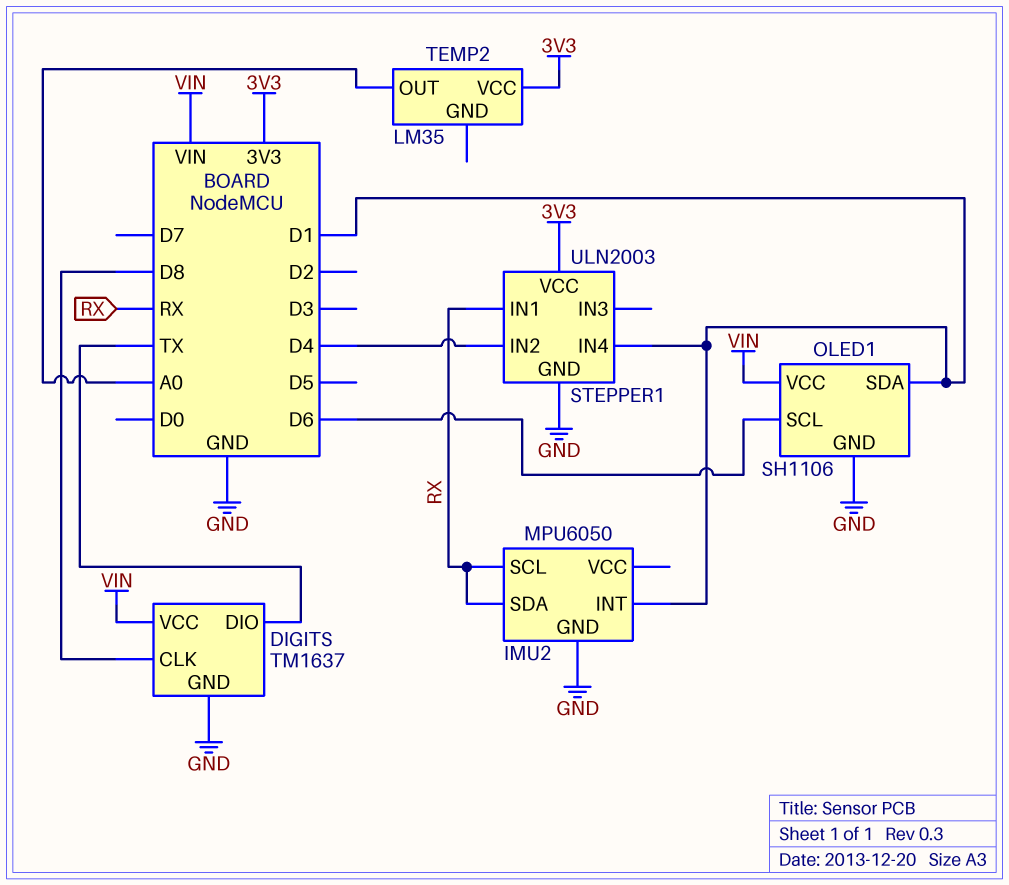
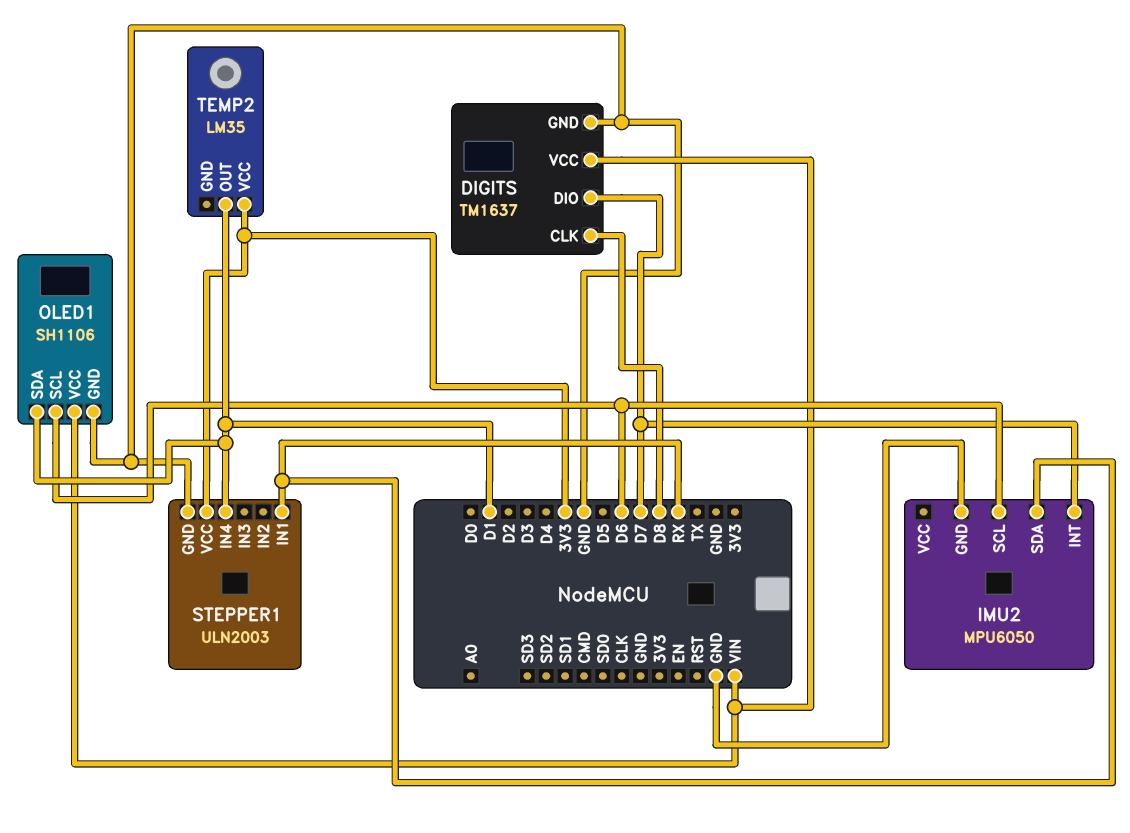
DIGITS pin DIO: TX -> D7
IMU2 pin INT: D1 -> D7
IMU2 pin SCL: RX -> D6
STEPPER1 pin IN2: D4 -> none
TEMP2 pin OUT: A0 -> D1

